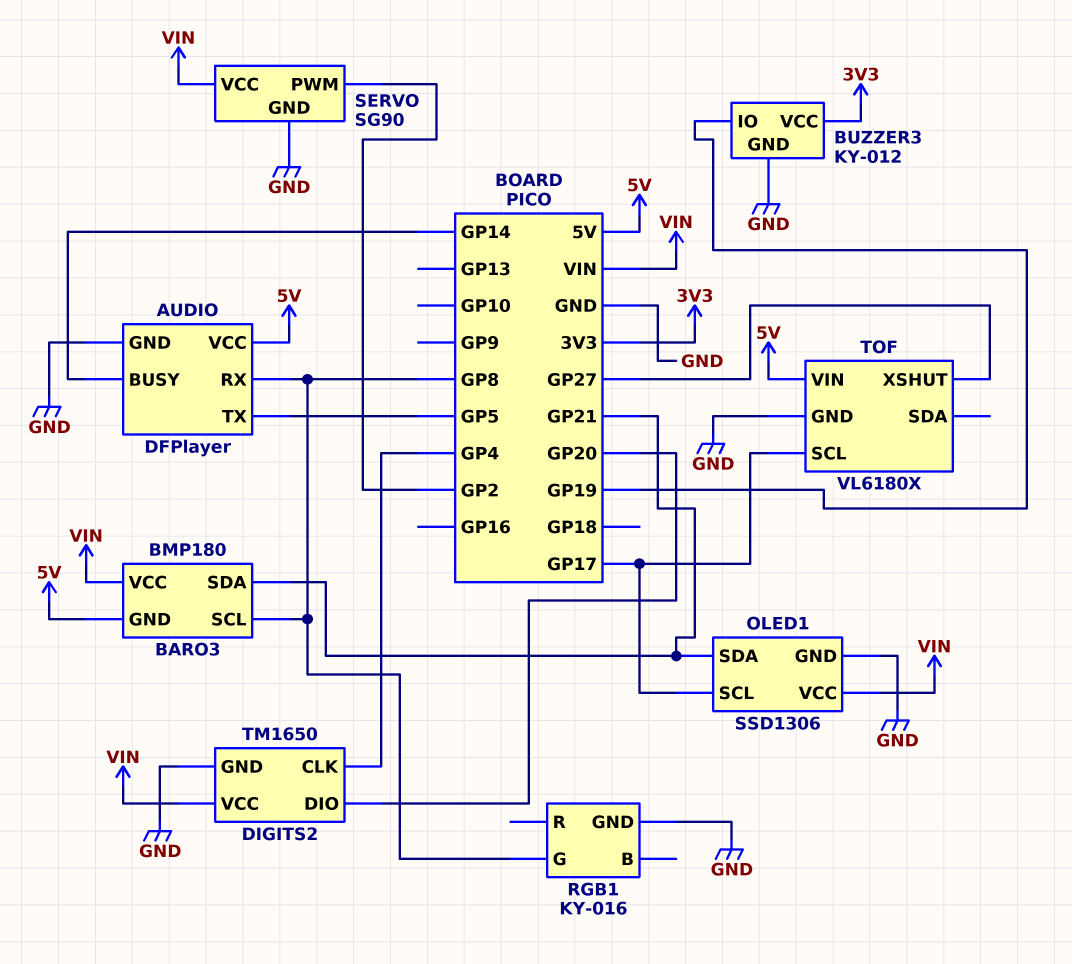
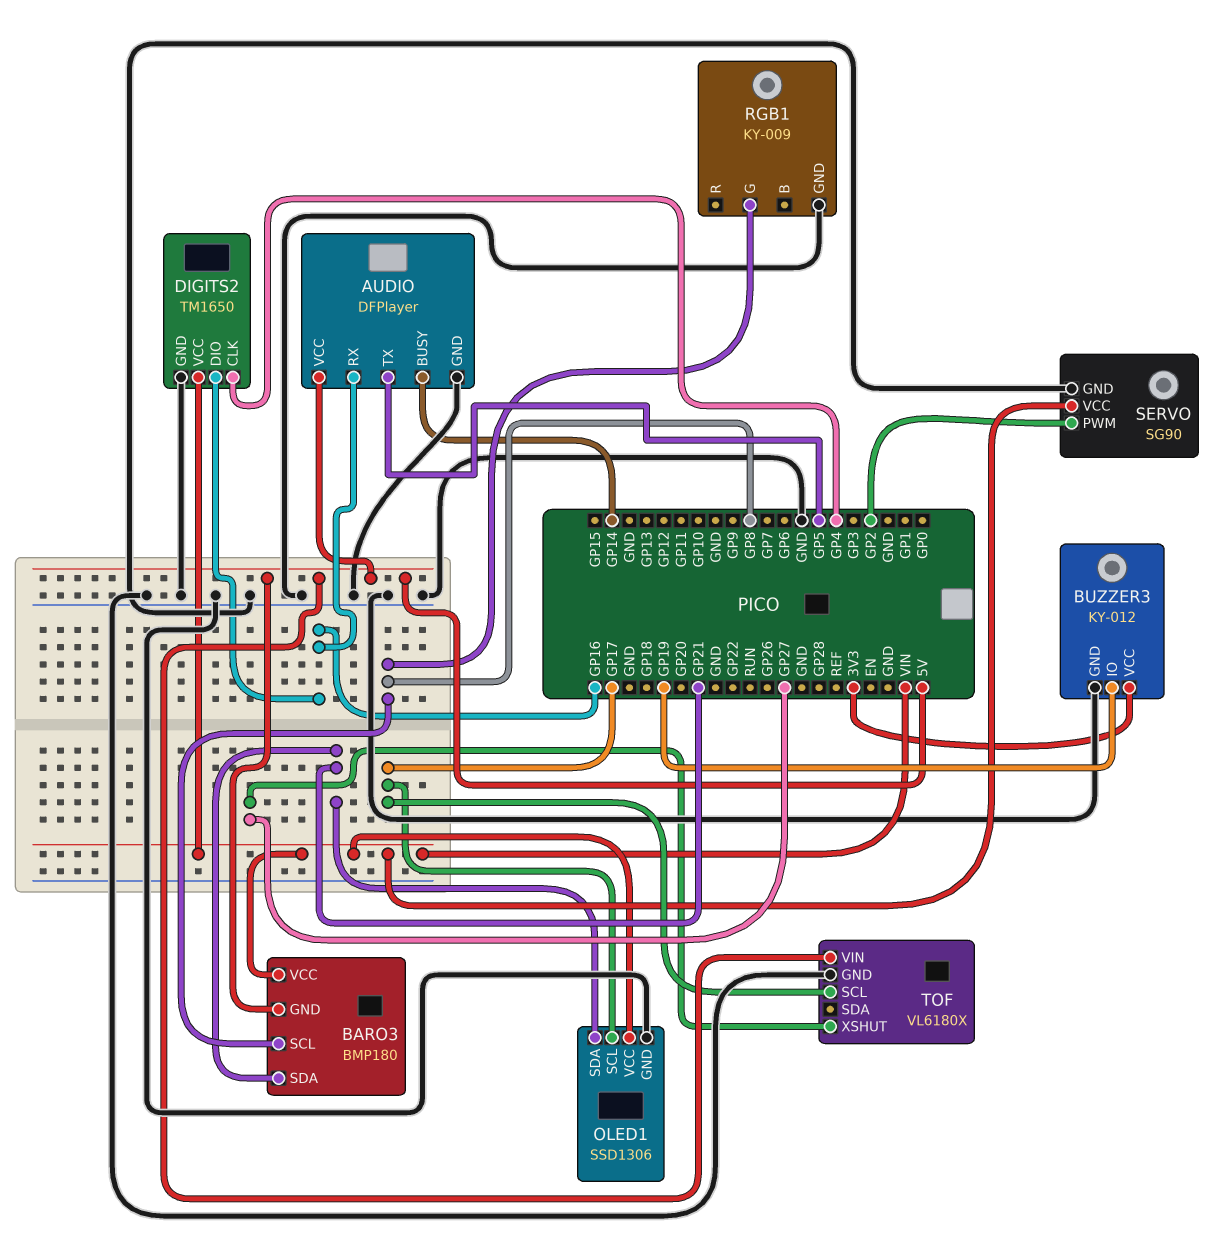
AUDIO pin RX: GP8 -> GP16
DIGITS2 pin DIO: GP20 -> GP16
RGB1: KY-016 -> KY-009

